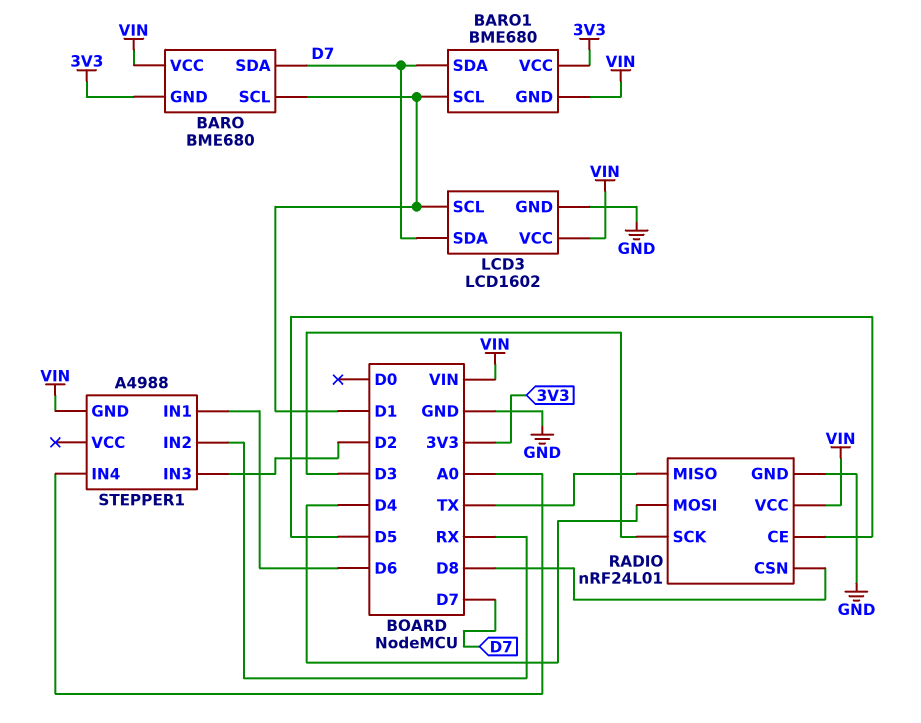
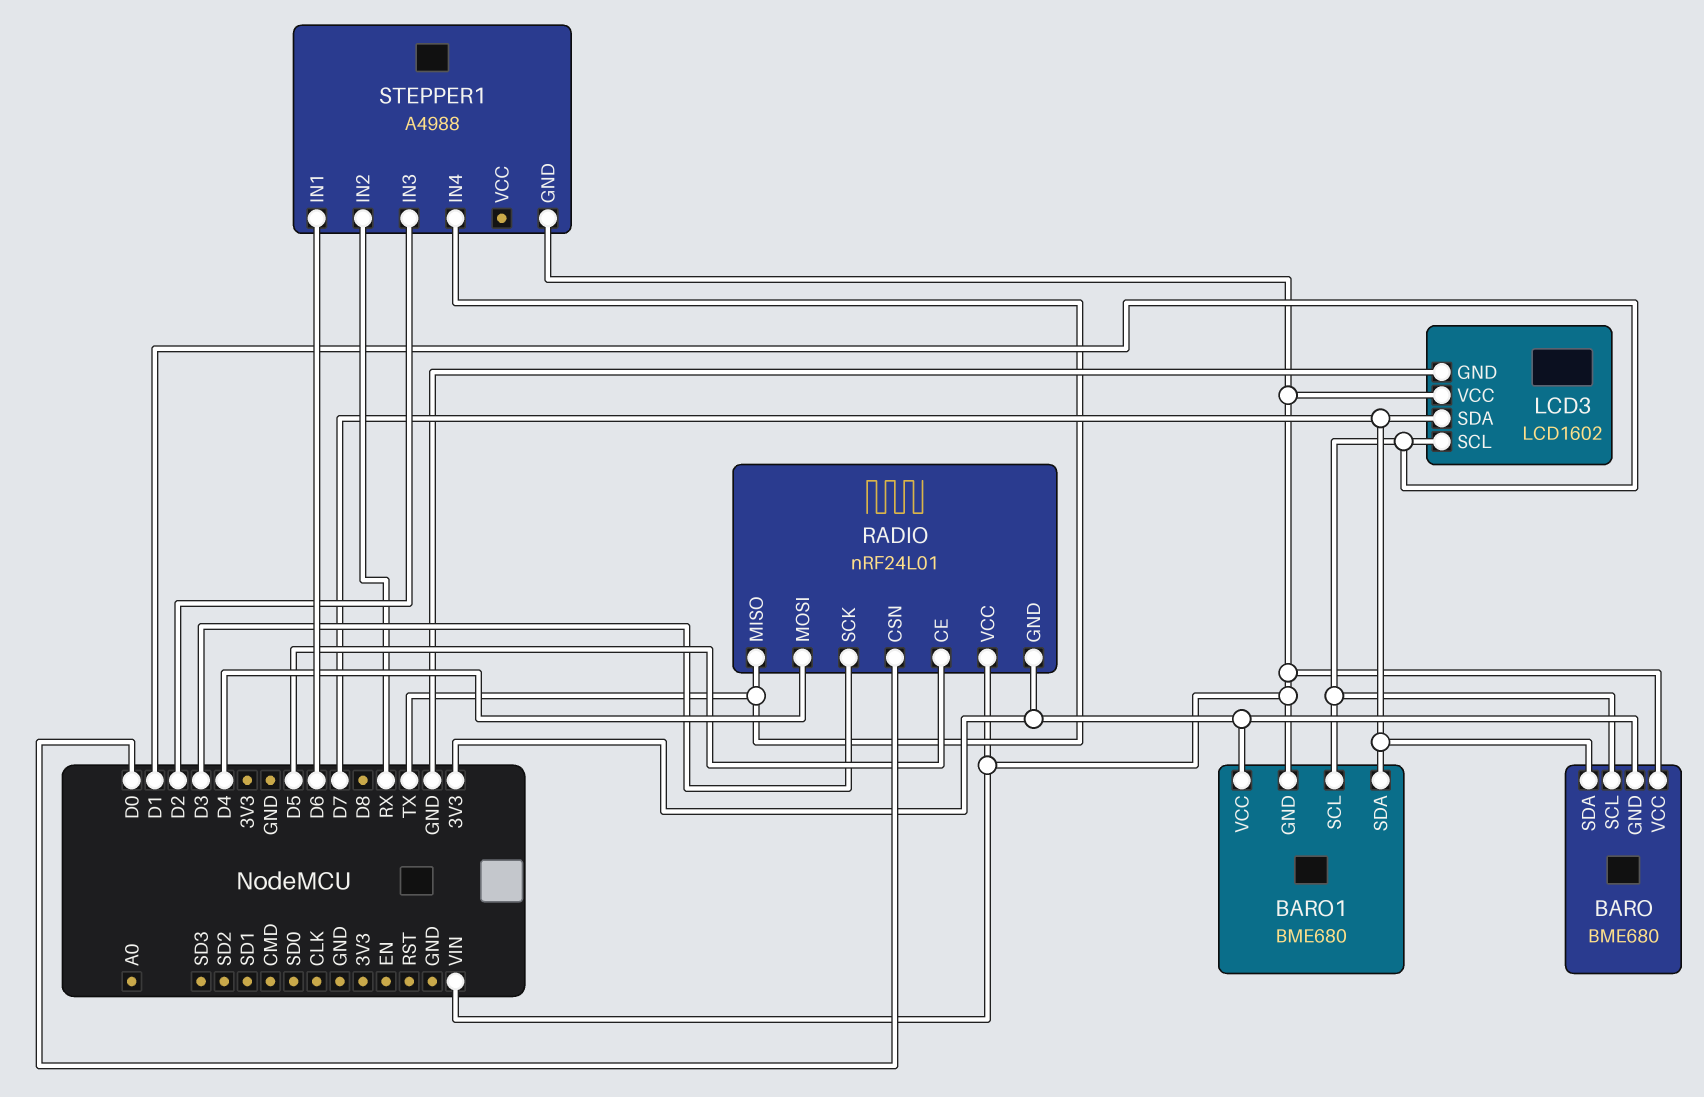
RADIO pin CSN: D8 -> D0
RADIO pin GND: GND -> 3V3
STEPPER1 pin IN4: A0 -> TX

